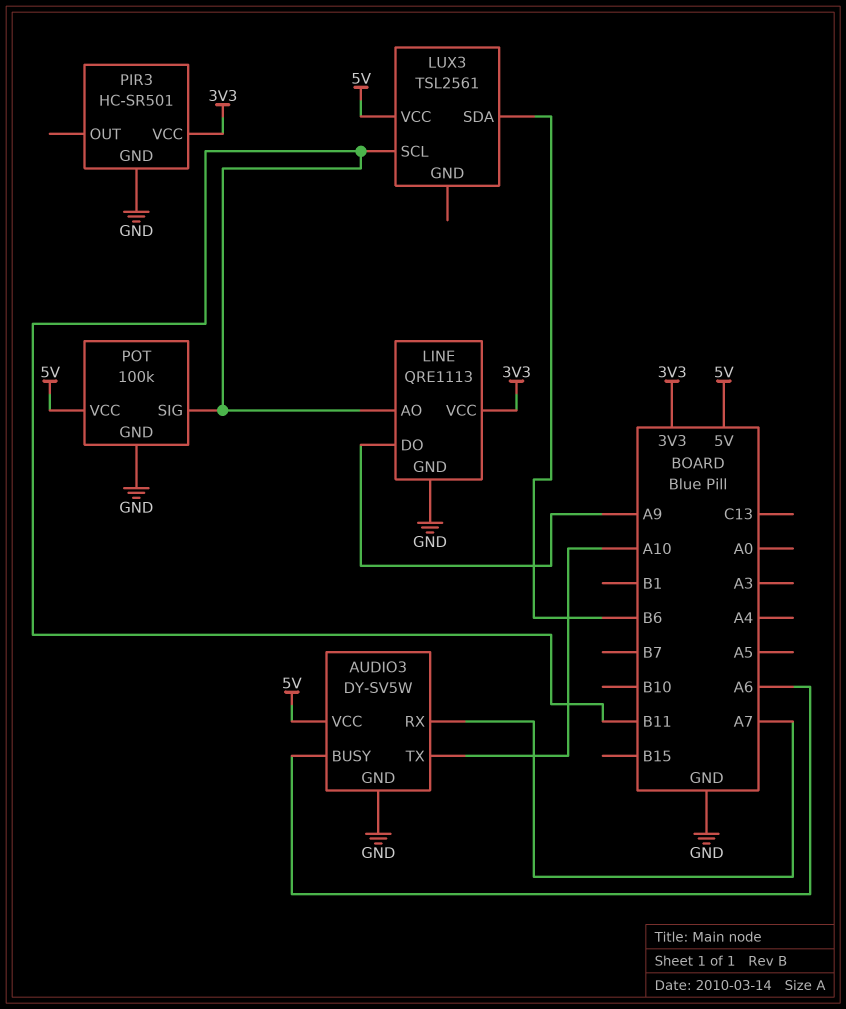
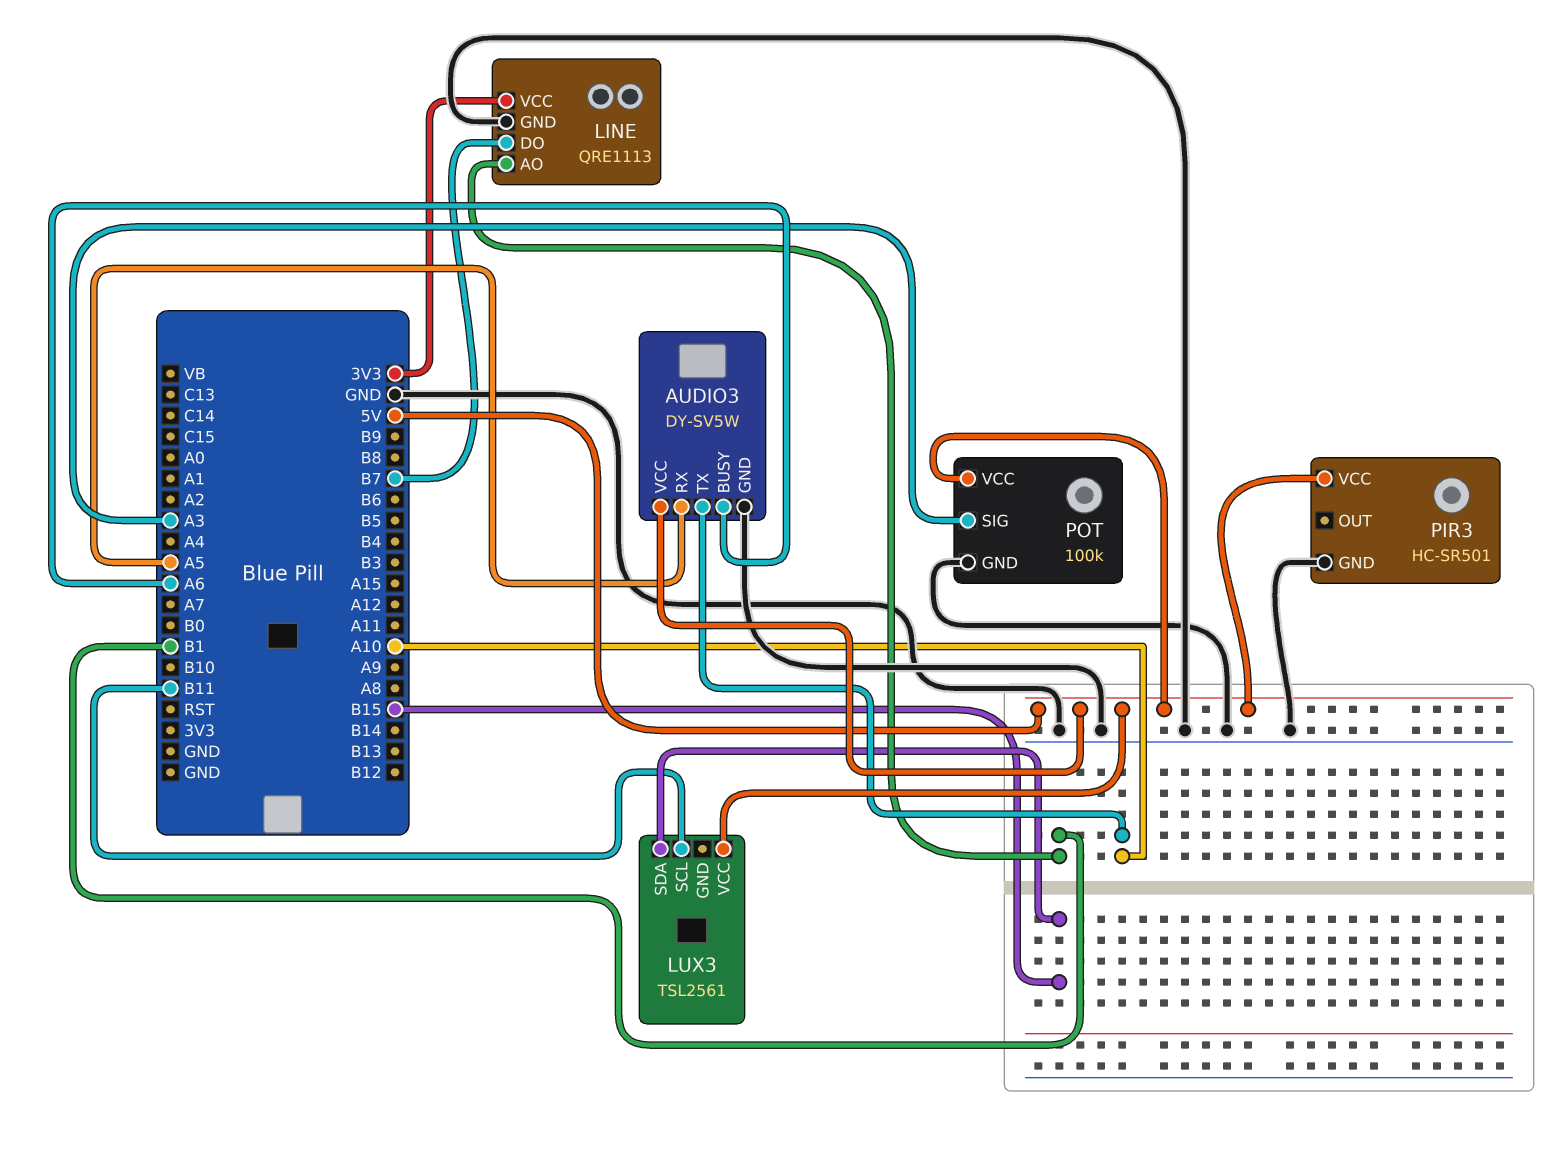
AUDIO3 pin RX: A7 -> A5
LINE pin AO: B11 -> B1
LINE pin DO: A9 -> B7
LUX3 pin SDA: B6 -> B15
PIR3 pin VCC: 3V3 -> 5V
POT pin SIG: B11 -> A3

